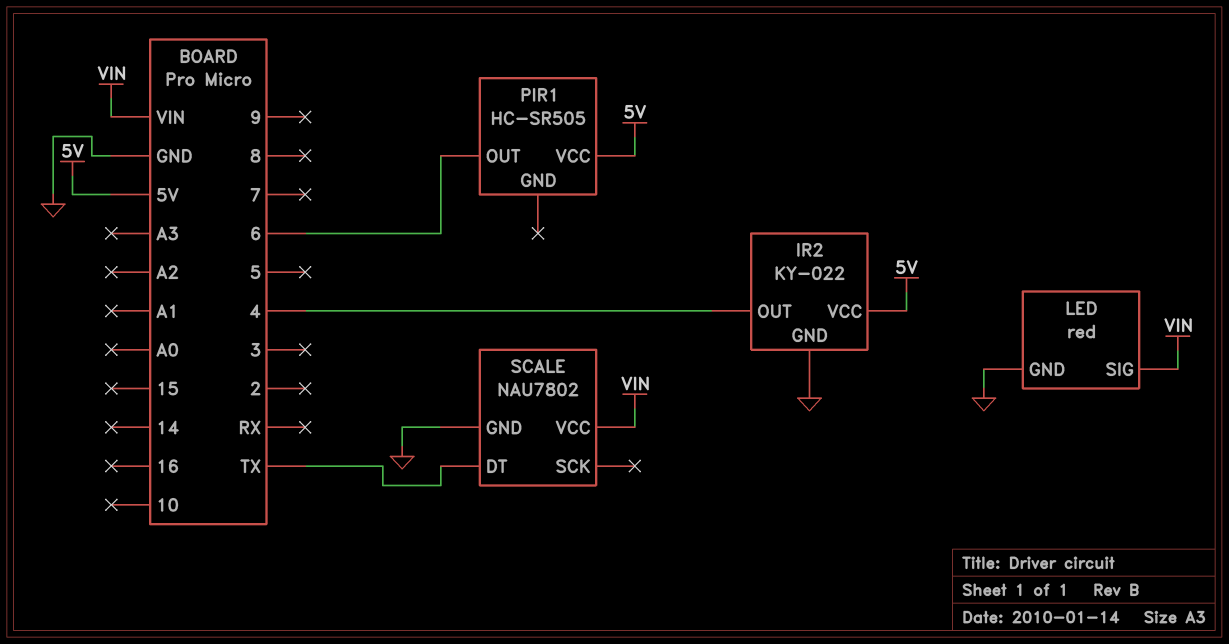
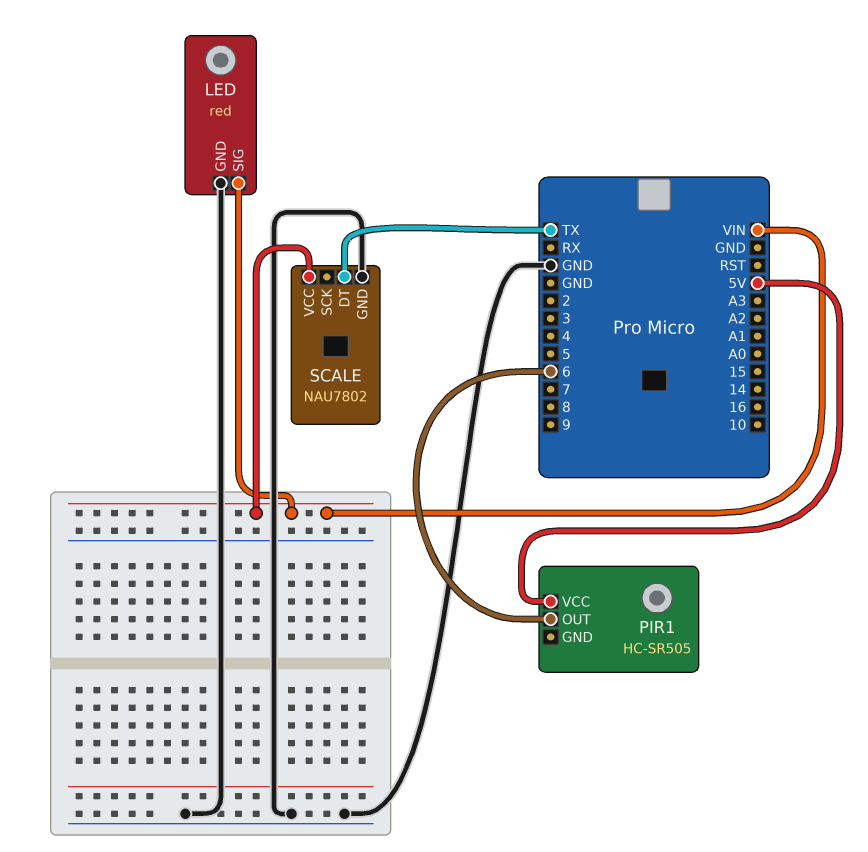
IR2: KY-022 -> none
IR2 pin GND: GND -> none
IR2 pin OUT: 4 -> none
IR2 pin VCC: 5V -> none

